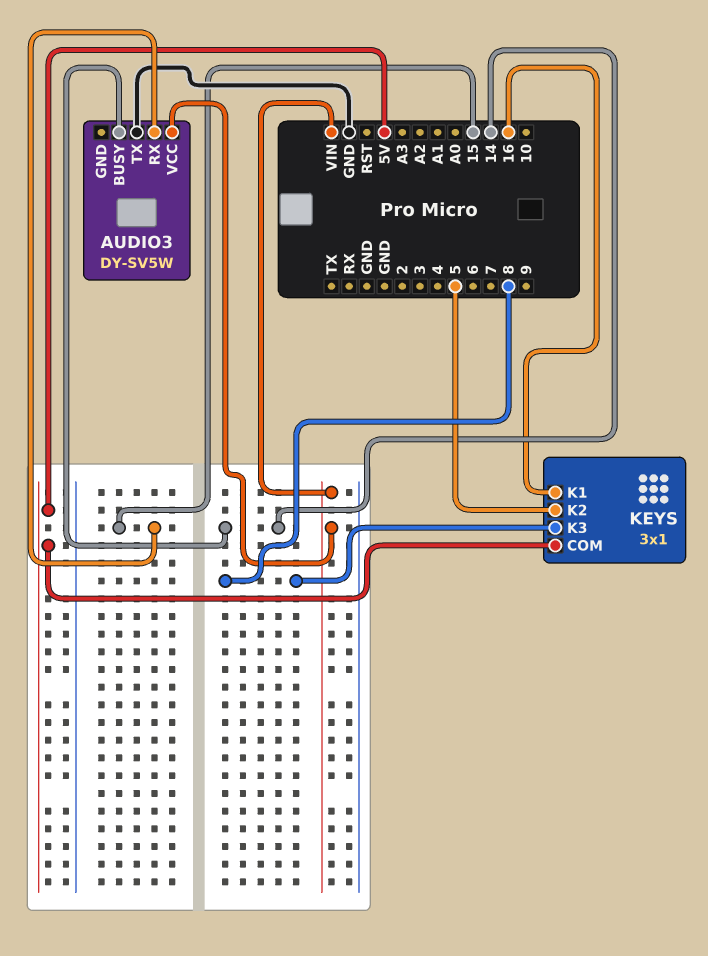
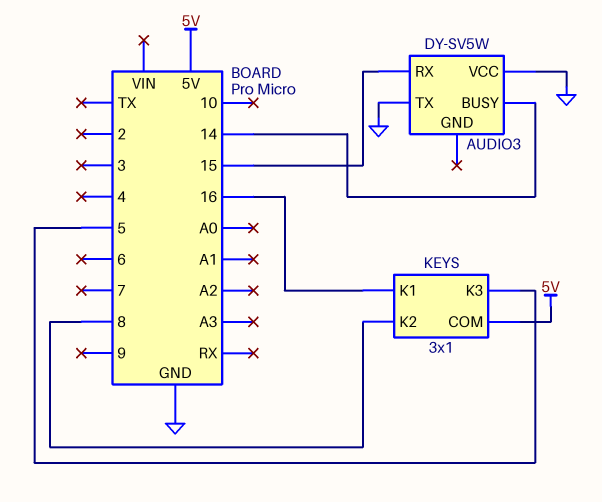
AUDIO3 pin VCC: VIN -> GND
KEYS pin K2: 5 -> 8
KEYS pin K3: 8 -> 5

